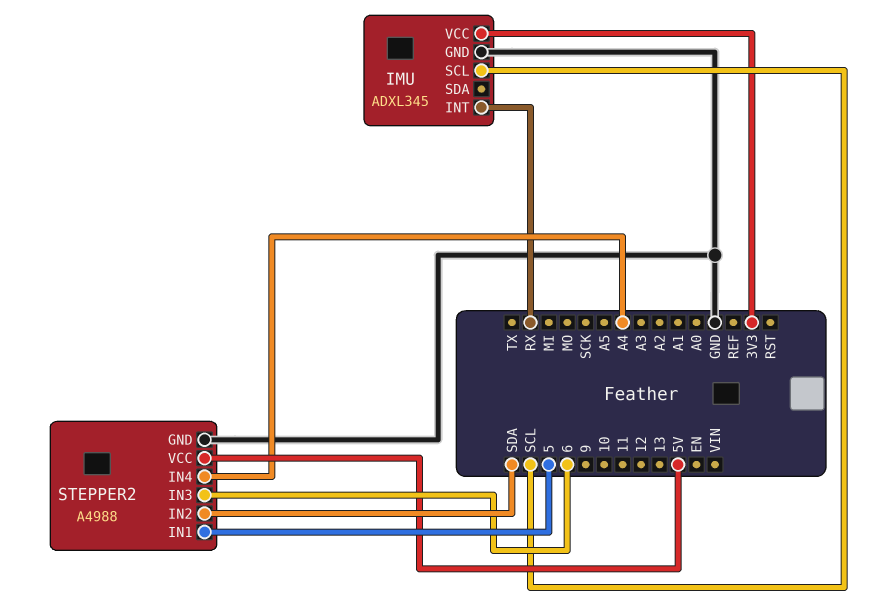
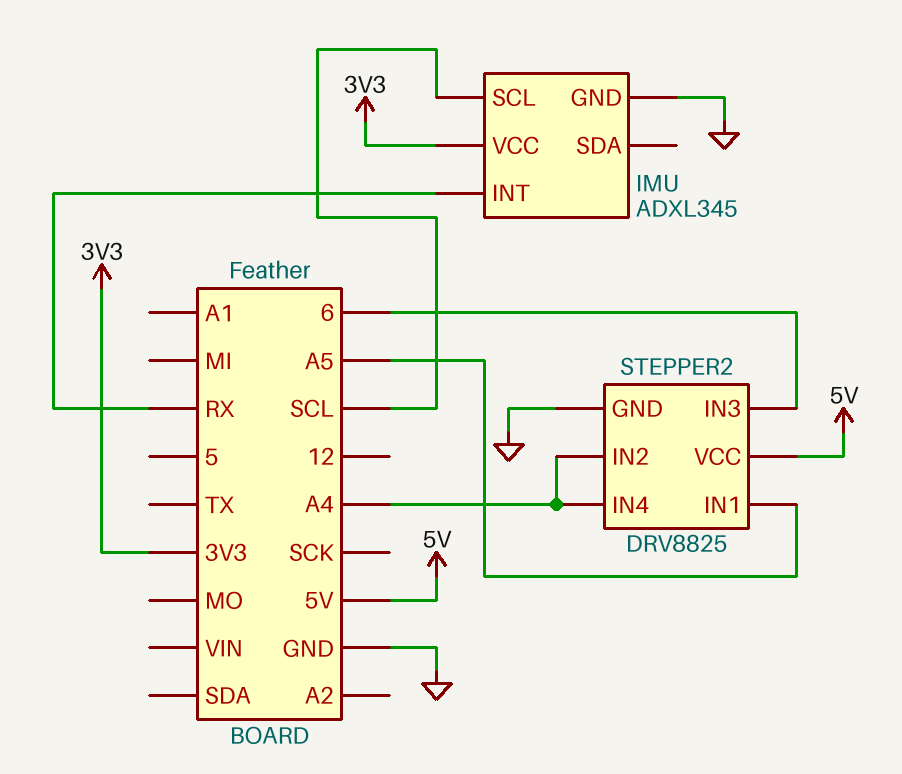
STEPPER2: A4988 -> DRV8825
STEPPER2 pin IN1: 5 -> A5
STEPPER2 pin IN2: SDA -> A4

